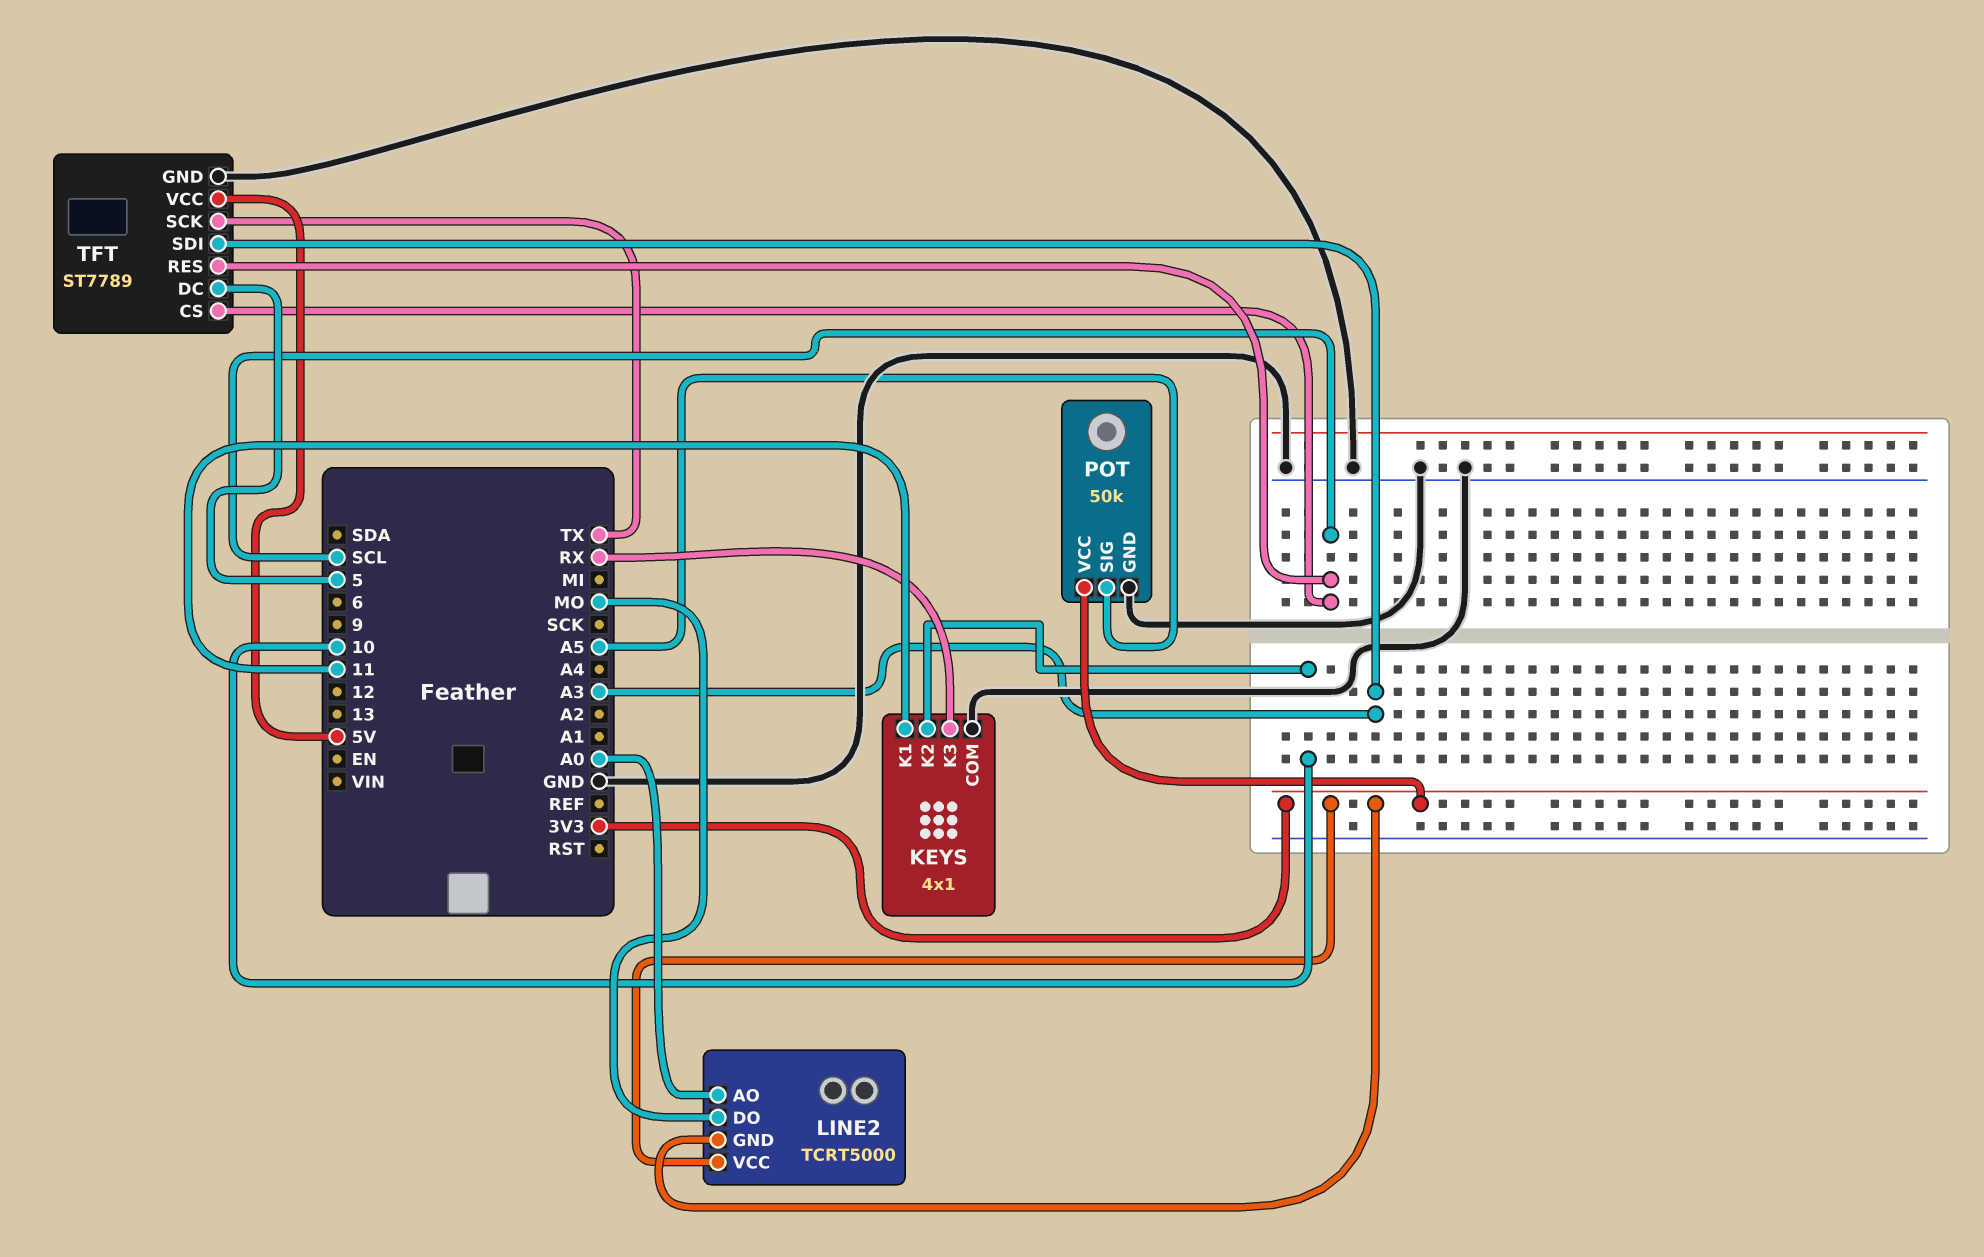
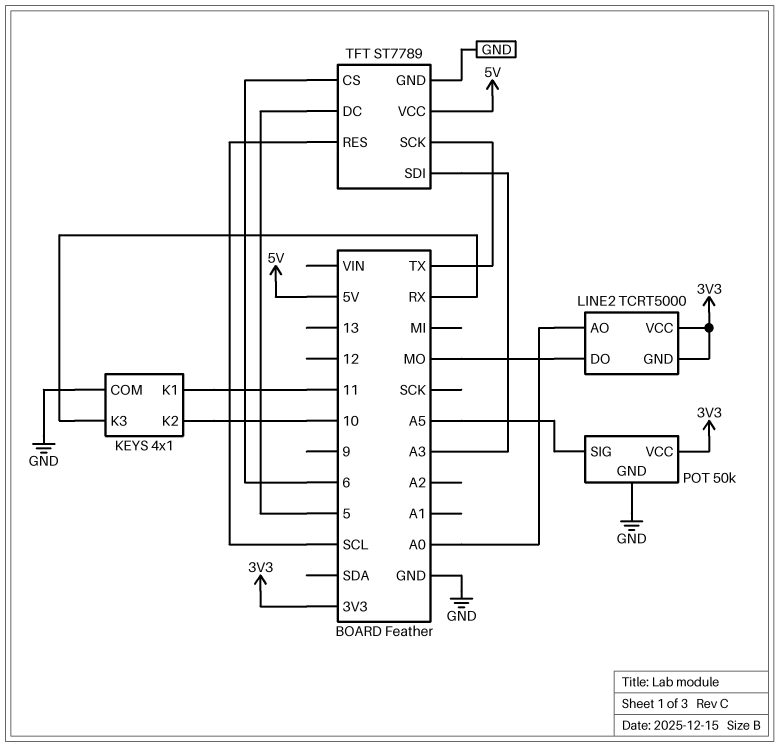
TFT pin CS: SCL -> 6

